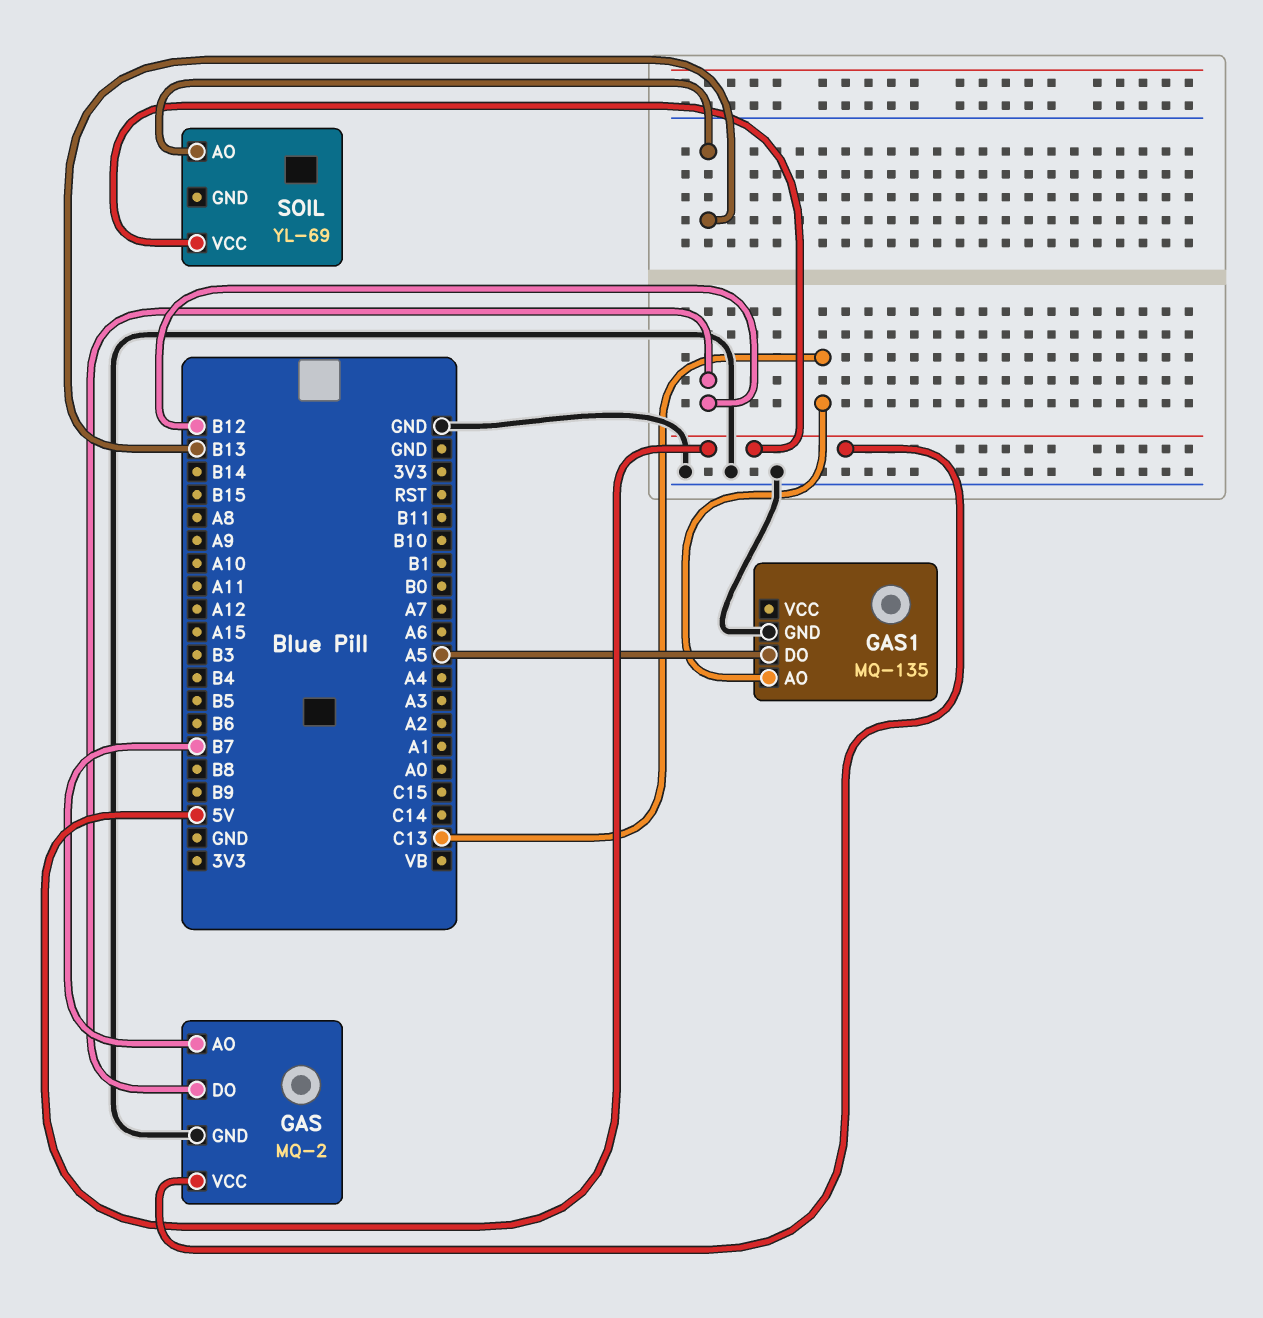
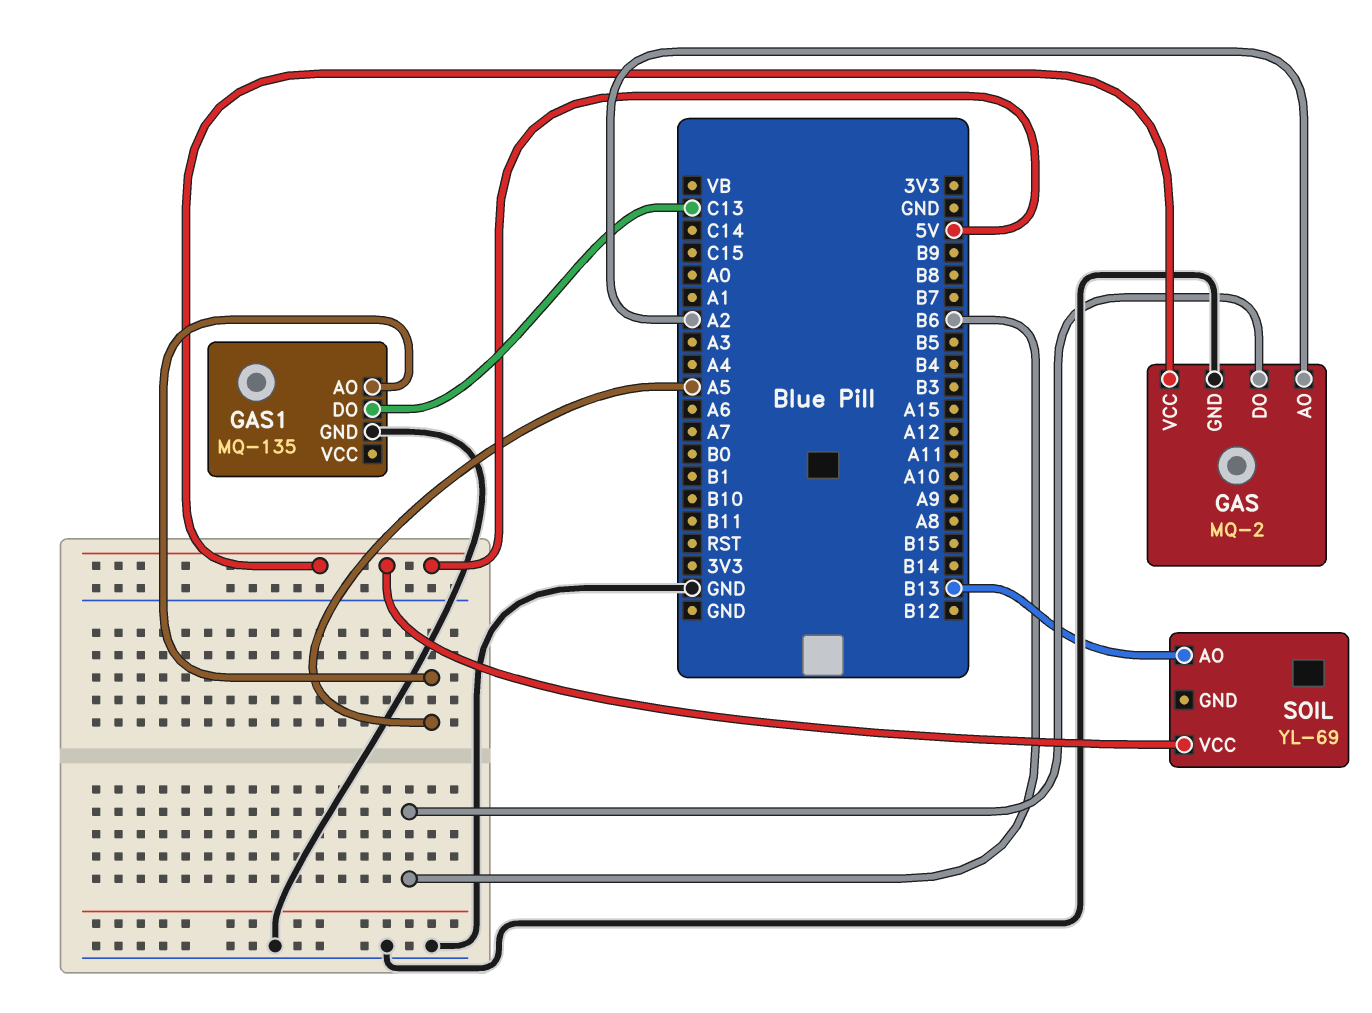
GAS pin AO: B7 -> A2
GAS pin DO: B12 -> B6
GAS1 pin AO: C13 -> A5
GAS1 pin DO: A5 -> C13

